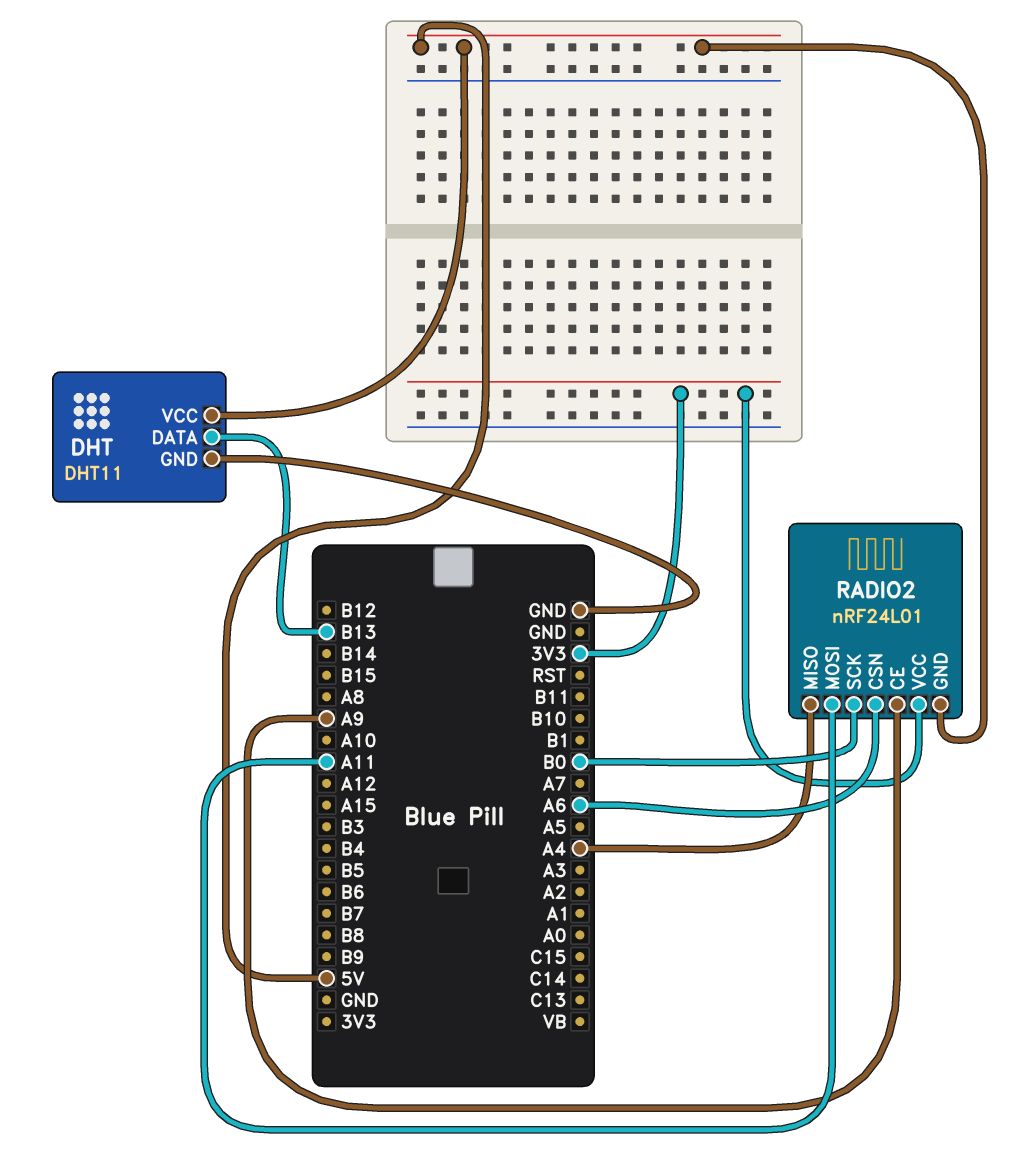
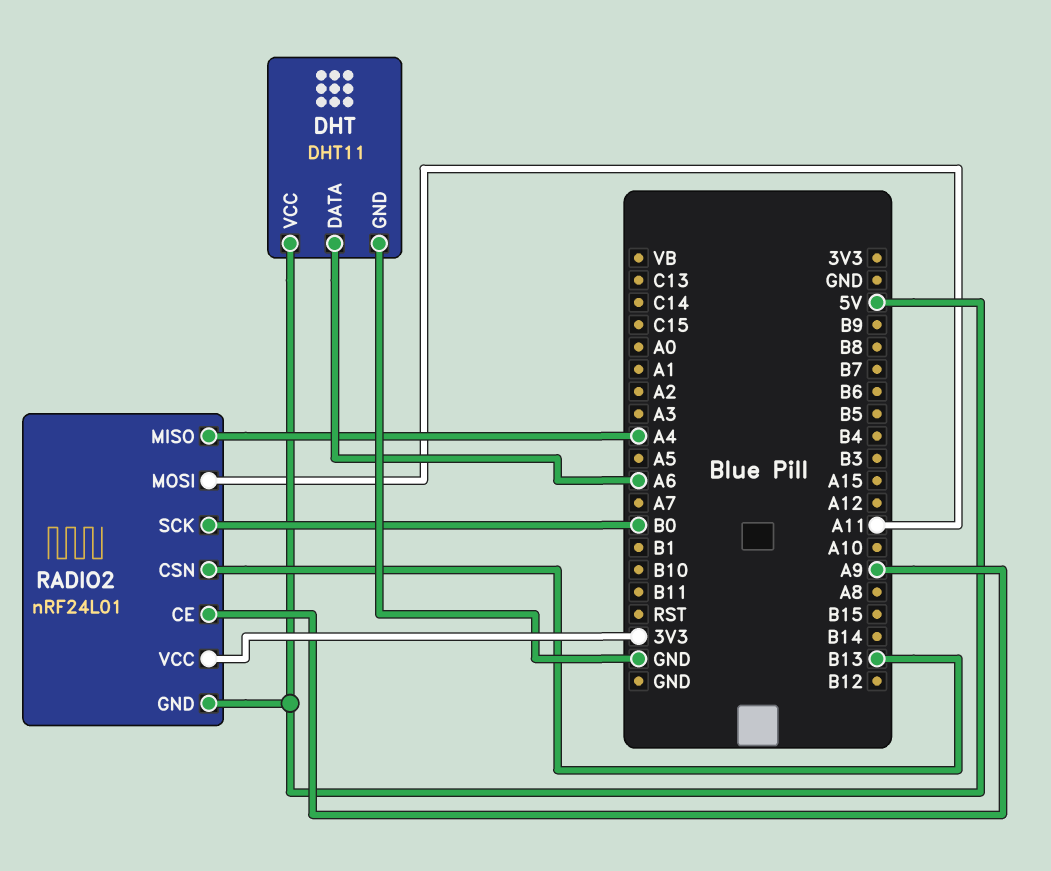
DHT pin DATA: B13 -> A6
RADIO2 pin CSN: A6 -> B13

